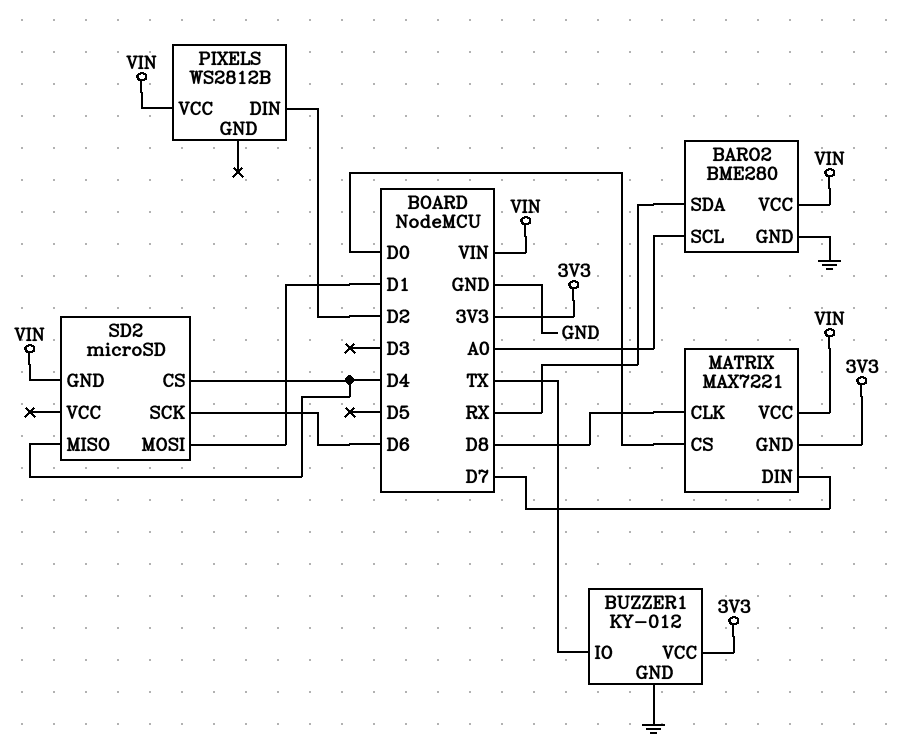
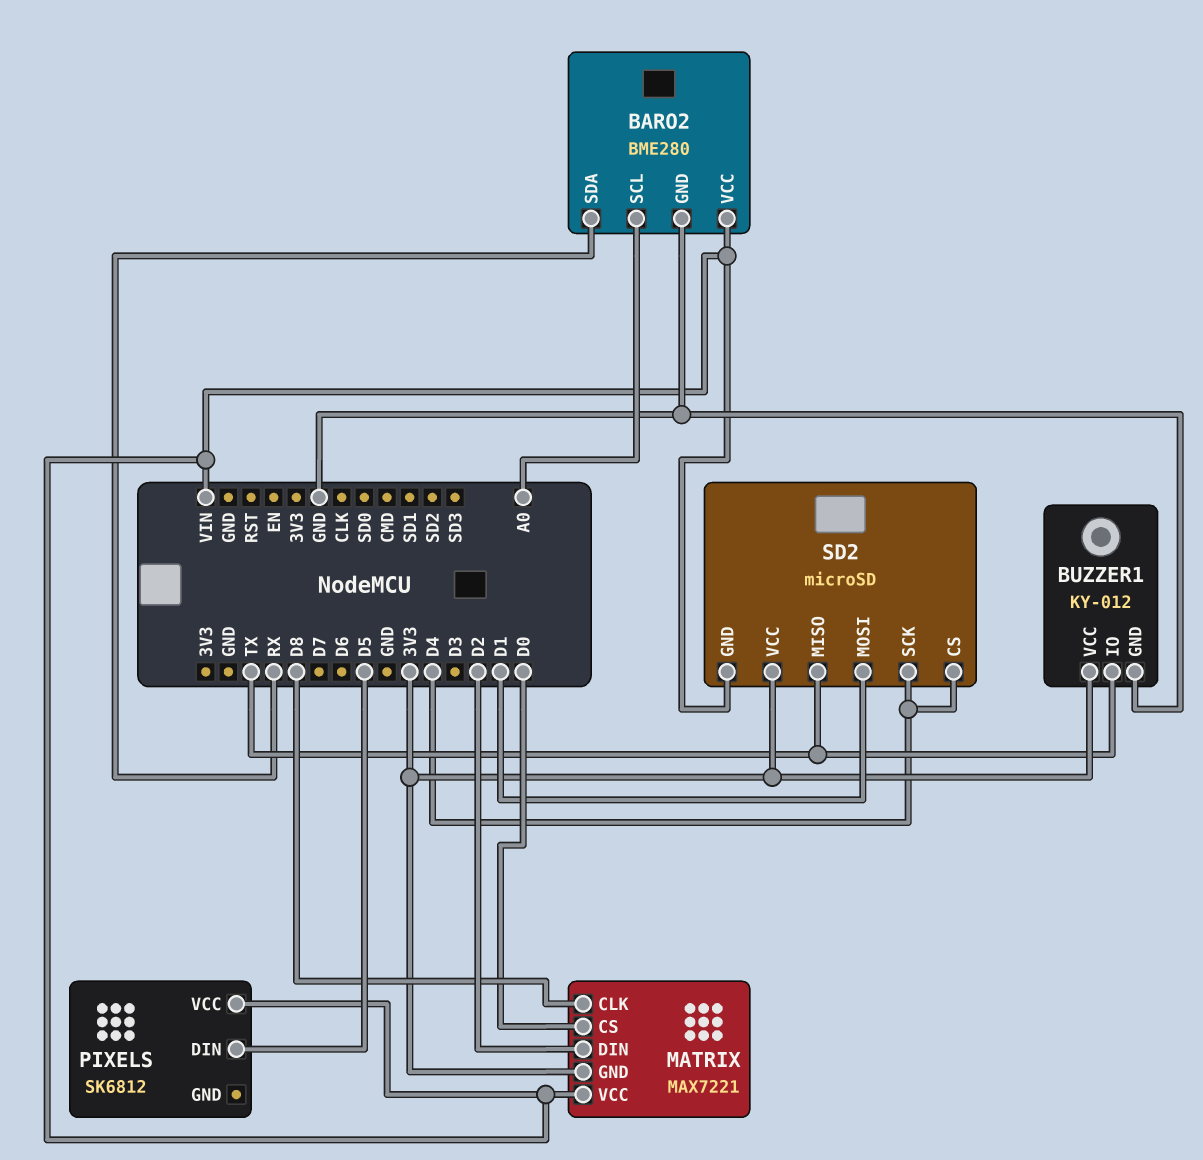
MATRIX pin DIN: D7 -> D2
PIXELS: WS2812B -> SK6812
PIXELS pin DIN: D2 -> D5
SD2 pin MISO: D4 -> TX
SD2 pin SCK: D6 -> D4
SD2 pin VCC: none -> 3V3

